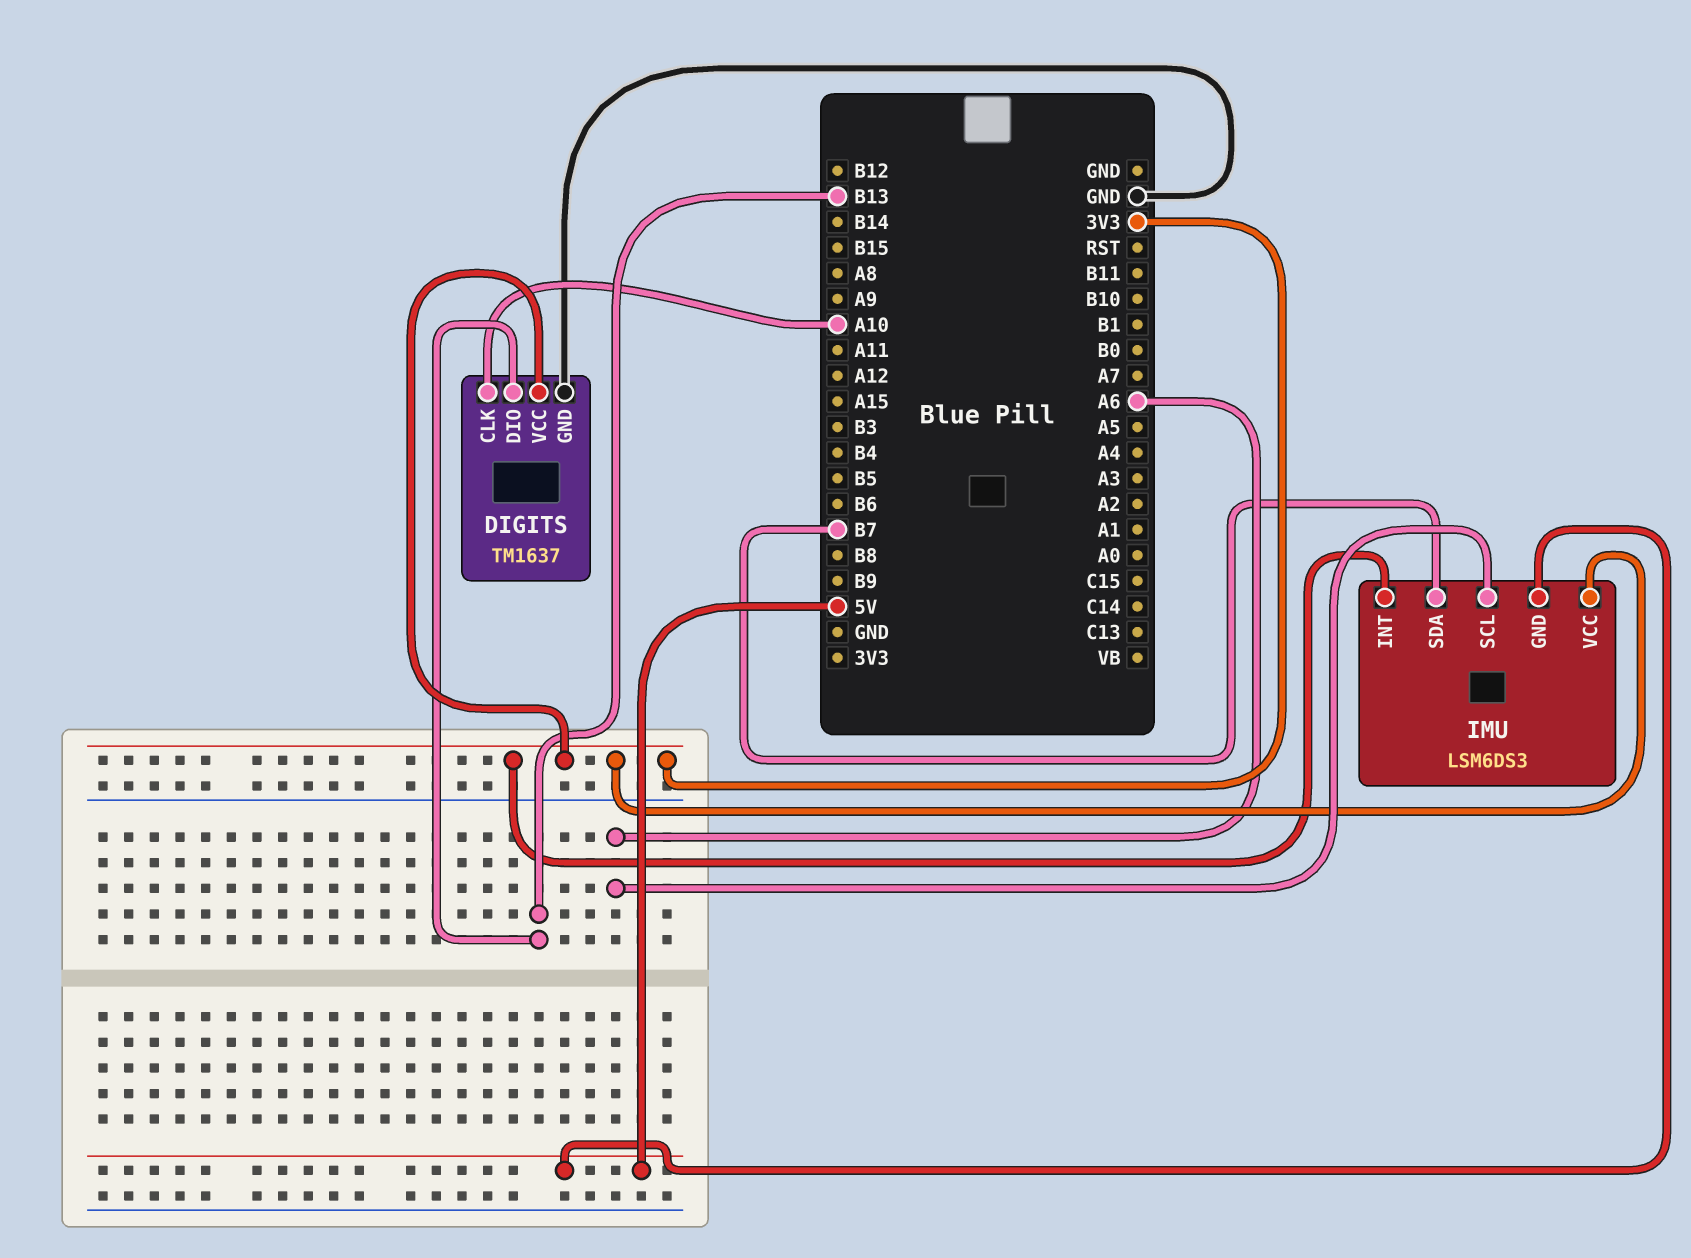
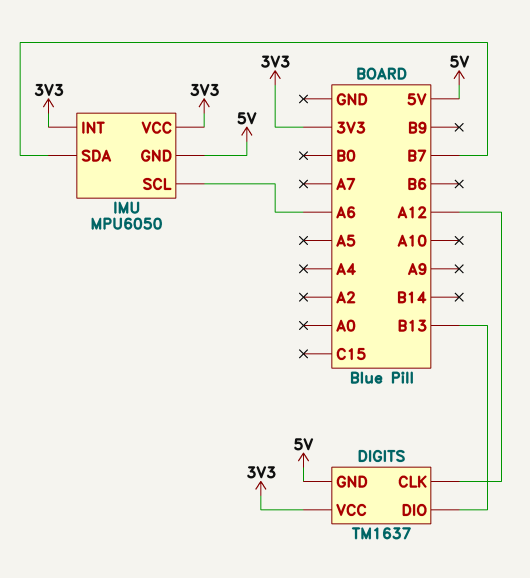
DIGITS pin CLK: A10 -> A12
DIGITS pin GND: GND -> 5V
IMU: LSM6DS3 -> MPU6050

